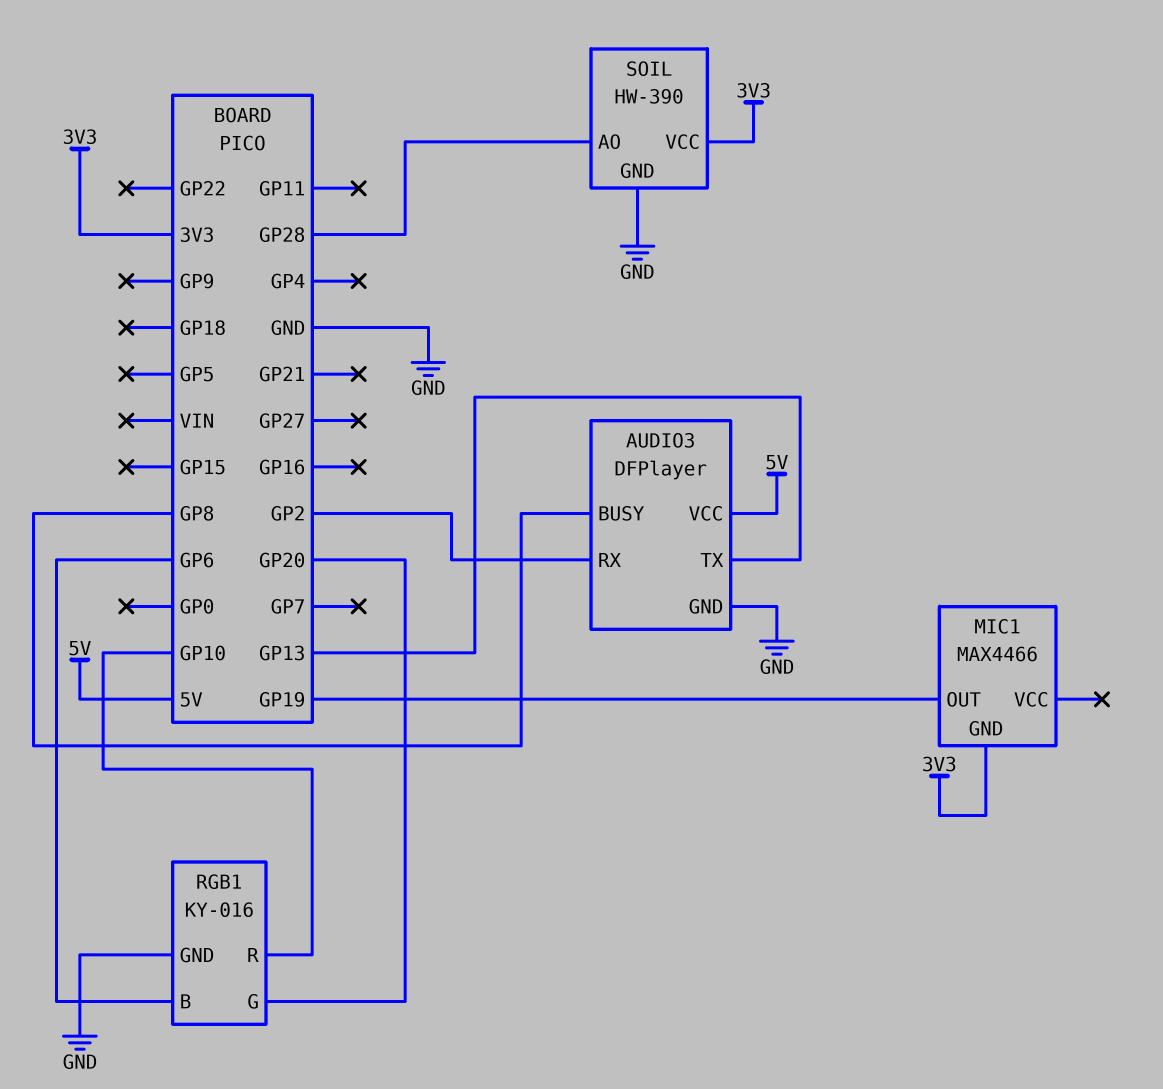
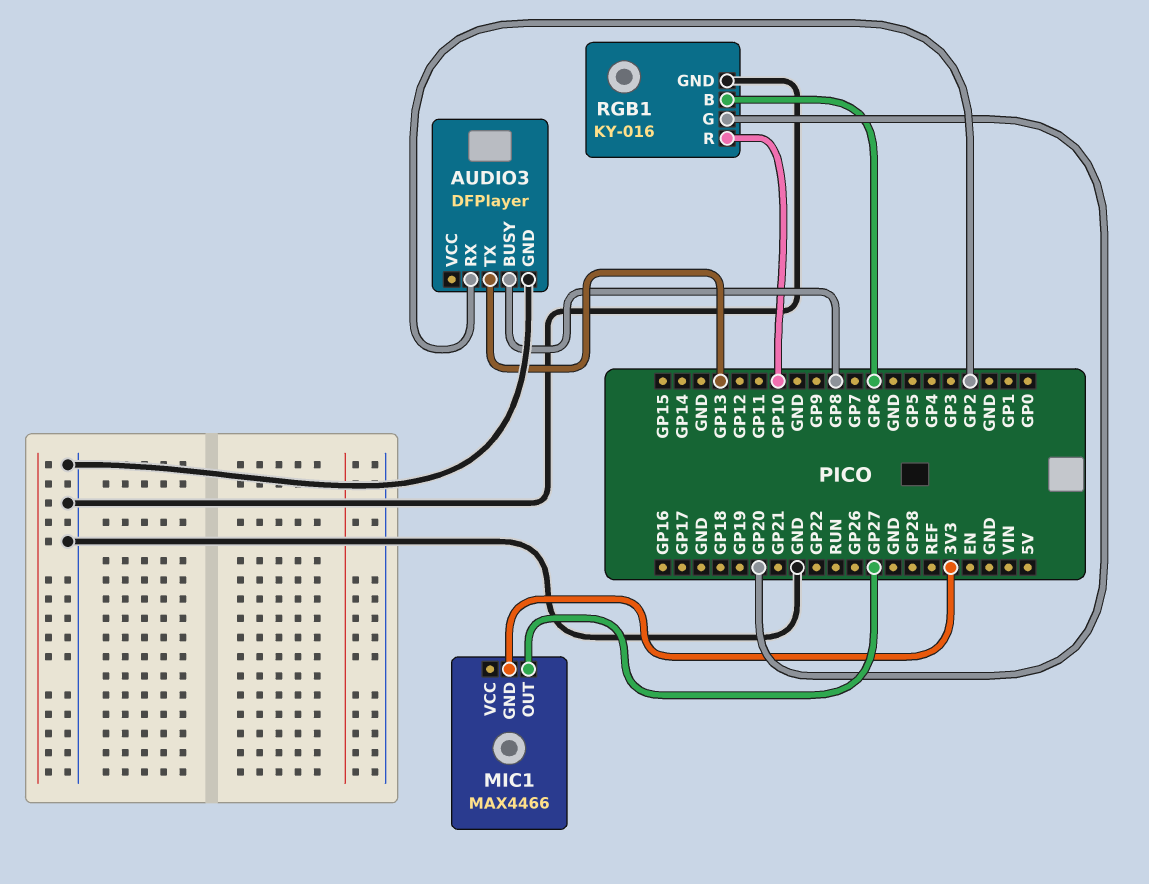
AUDIO3 pin VCC: 5V -> none
MIC1 pin OUT: GP19 -> GP27
SOIL: HW-390 -> none
SOIL pin AO: GP28 -> none
SOIL pin GND: GND -> none
SOIL pin VCC: 3V3 -> none

